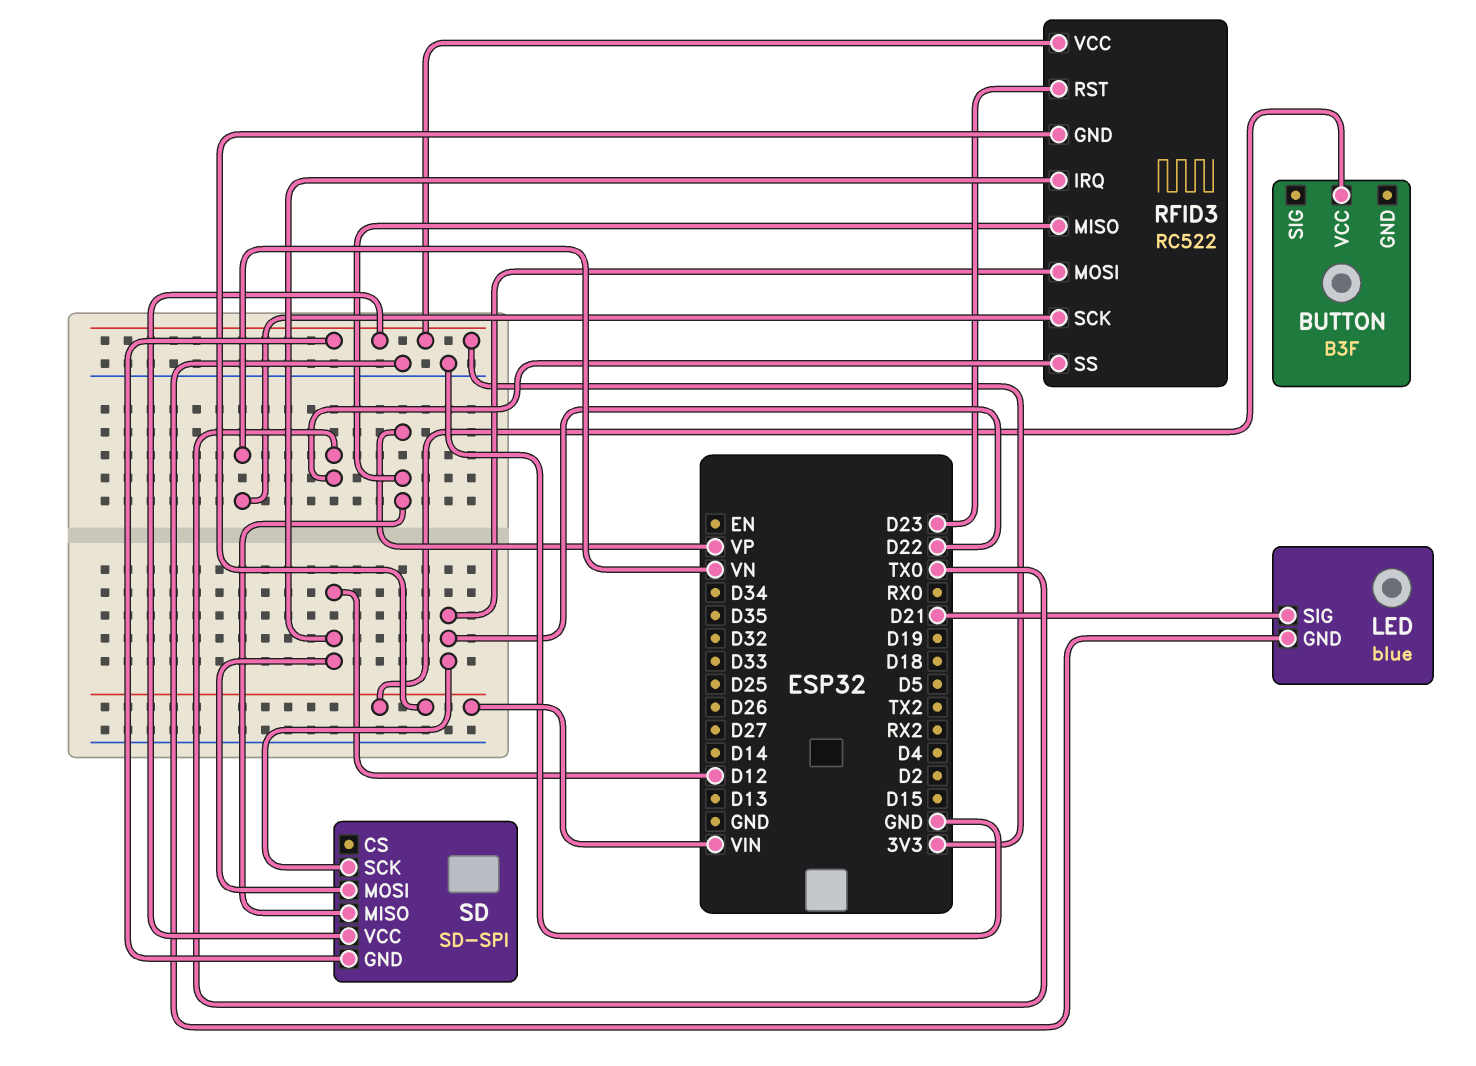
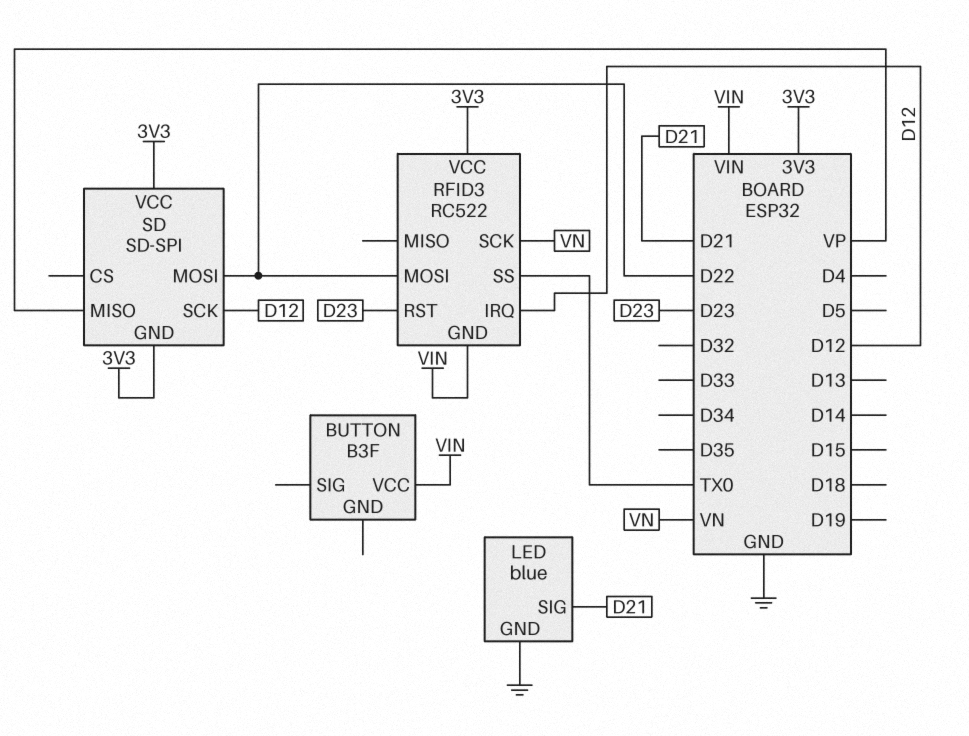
RFID3 pin MISO: VP -> none
SD pin MOSI: D12 -> D22
SD pin SCK: D22 -> D12

